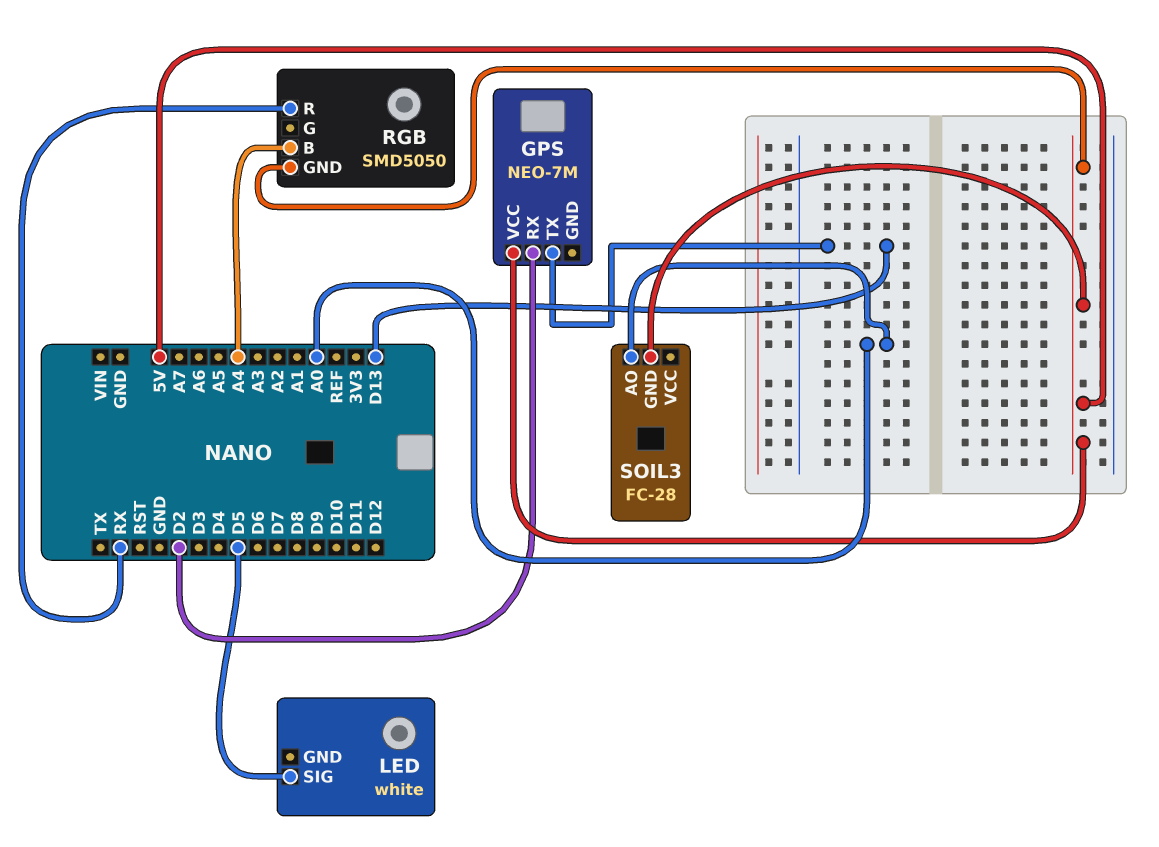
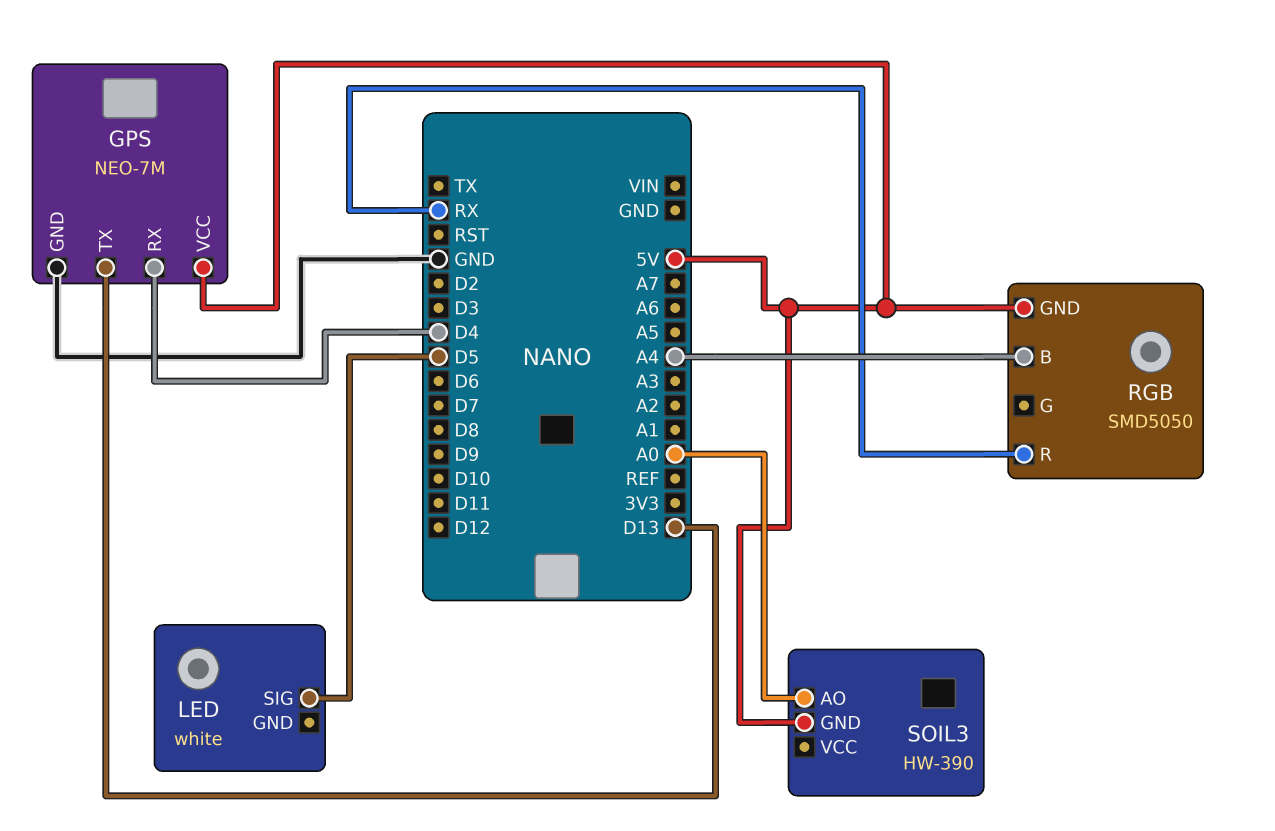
GPS pin GND: none -> GND
GPS pin RX: D2 -> D4
SOIL3: FC-28 -> HW-390

